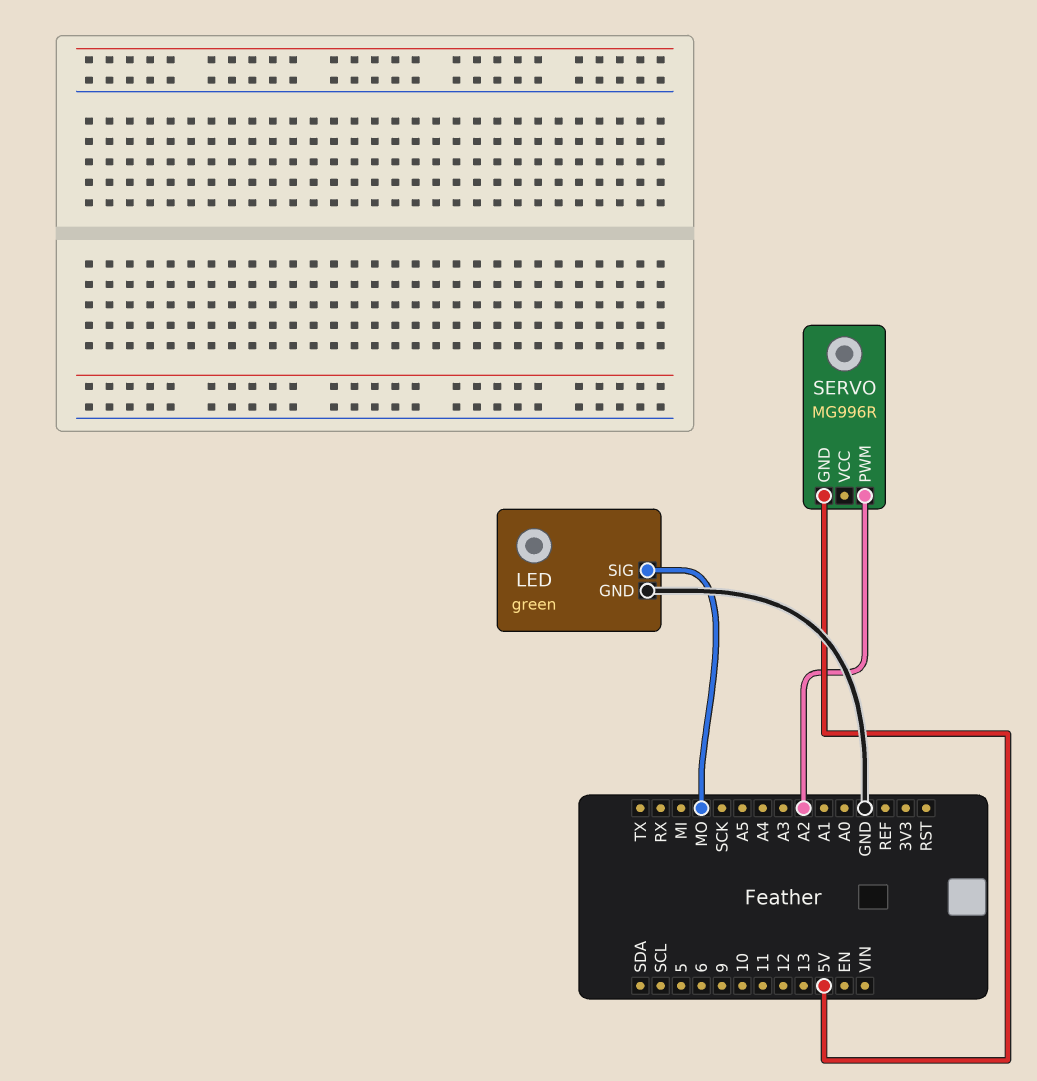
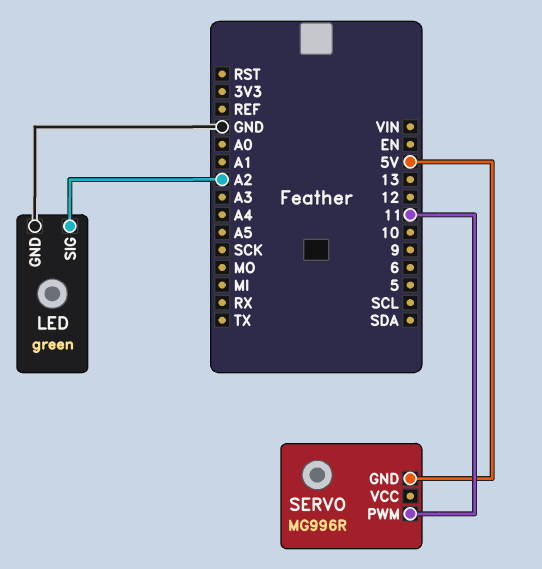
LED pin SIG: MO -> A2
SERVO pin PWM: A2 -> 11

